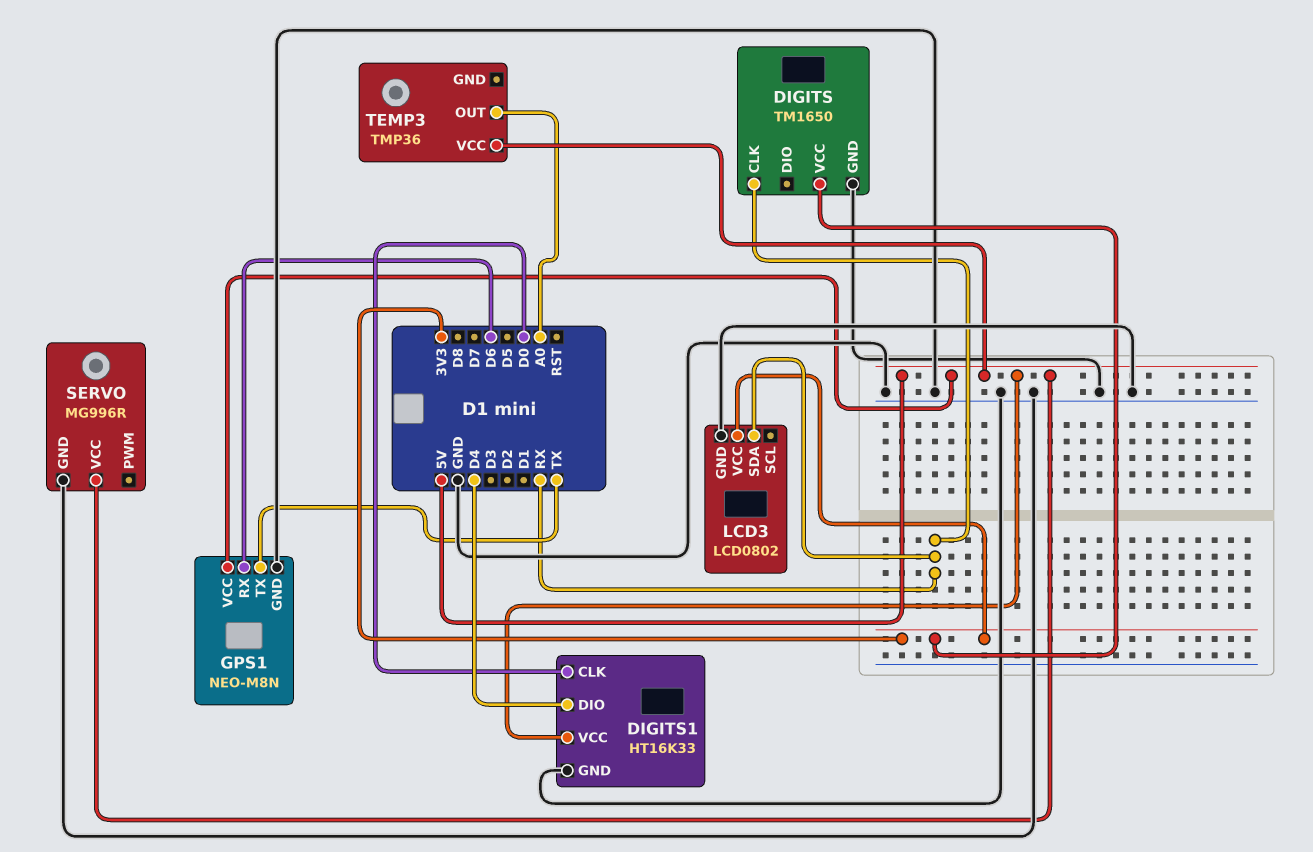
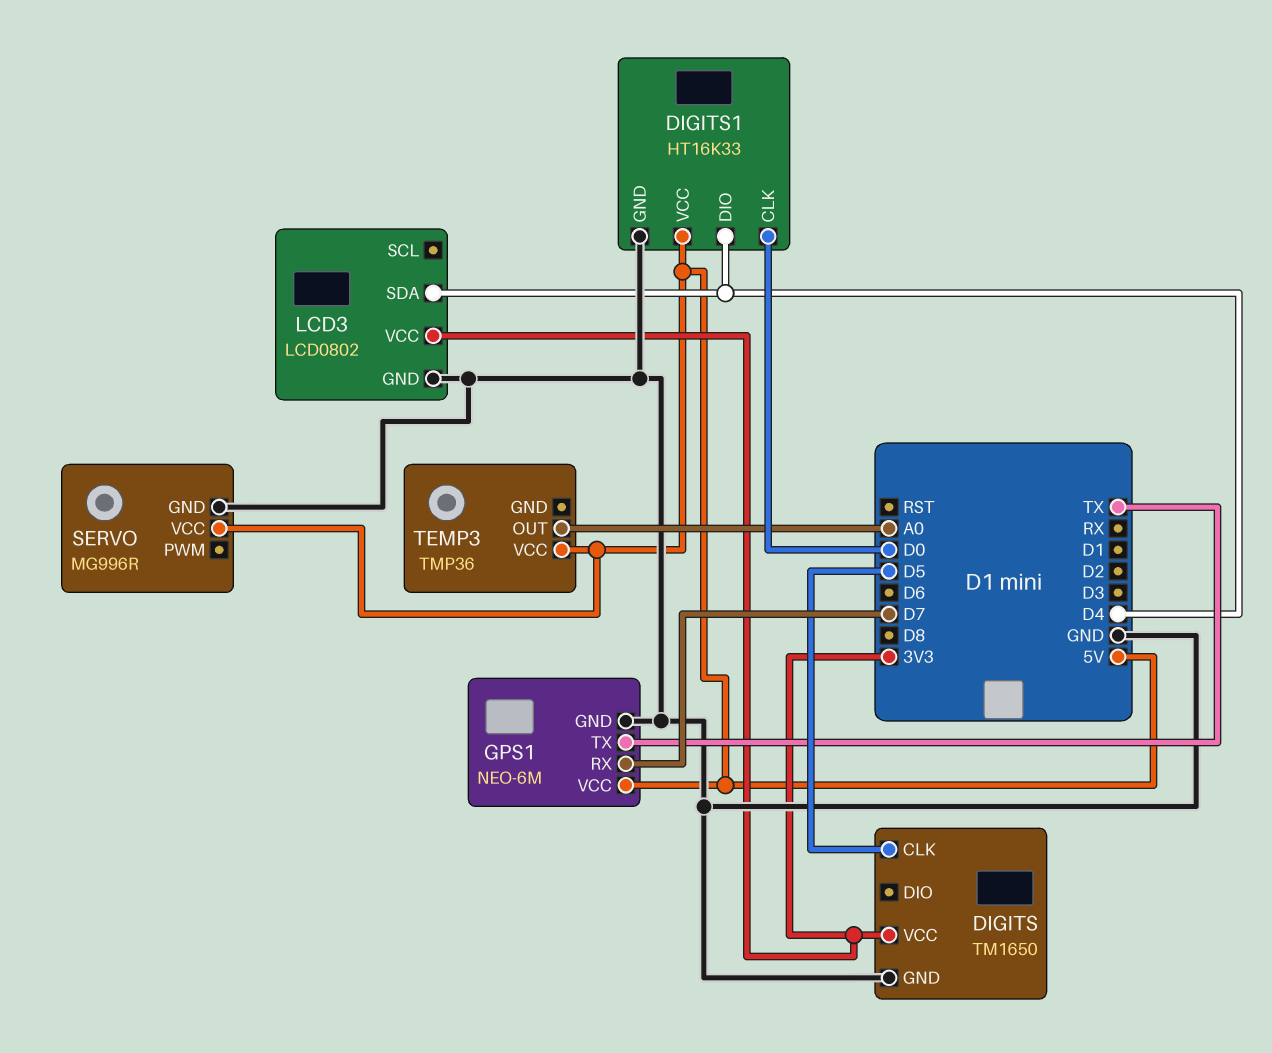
DIGITS pin CLK: RX -> D5
GPS1: NEO-M8N -> NEO-6M
GPS1 pin RX: D6 -> D7
LCD3 pin SDA: RX -> D4

